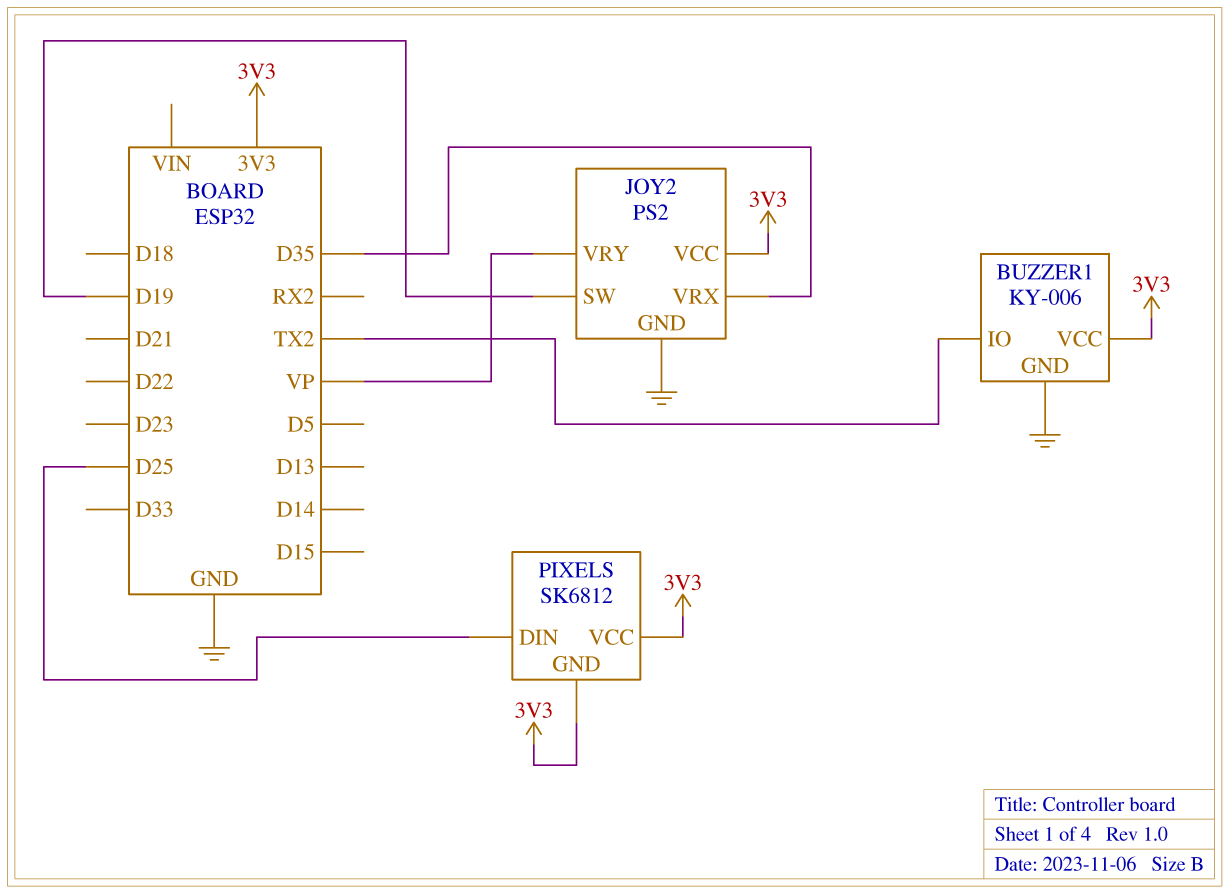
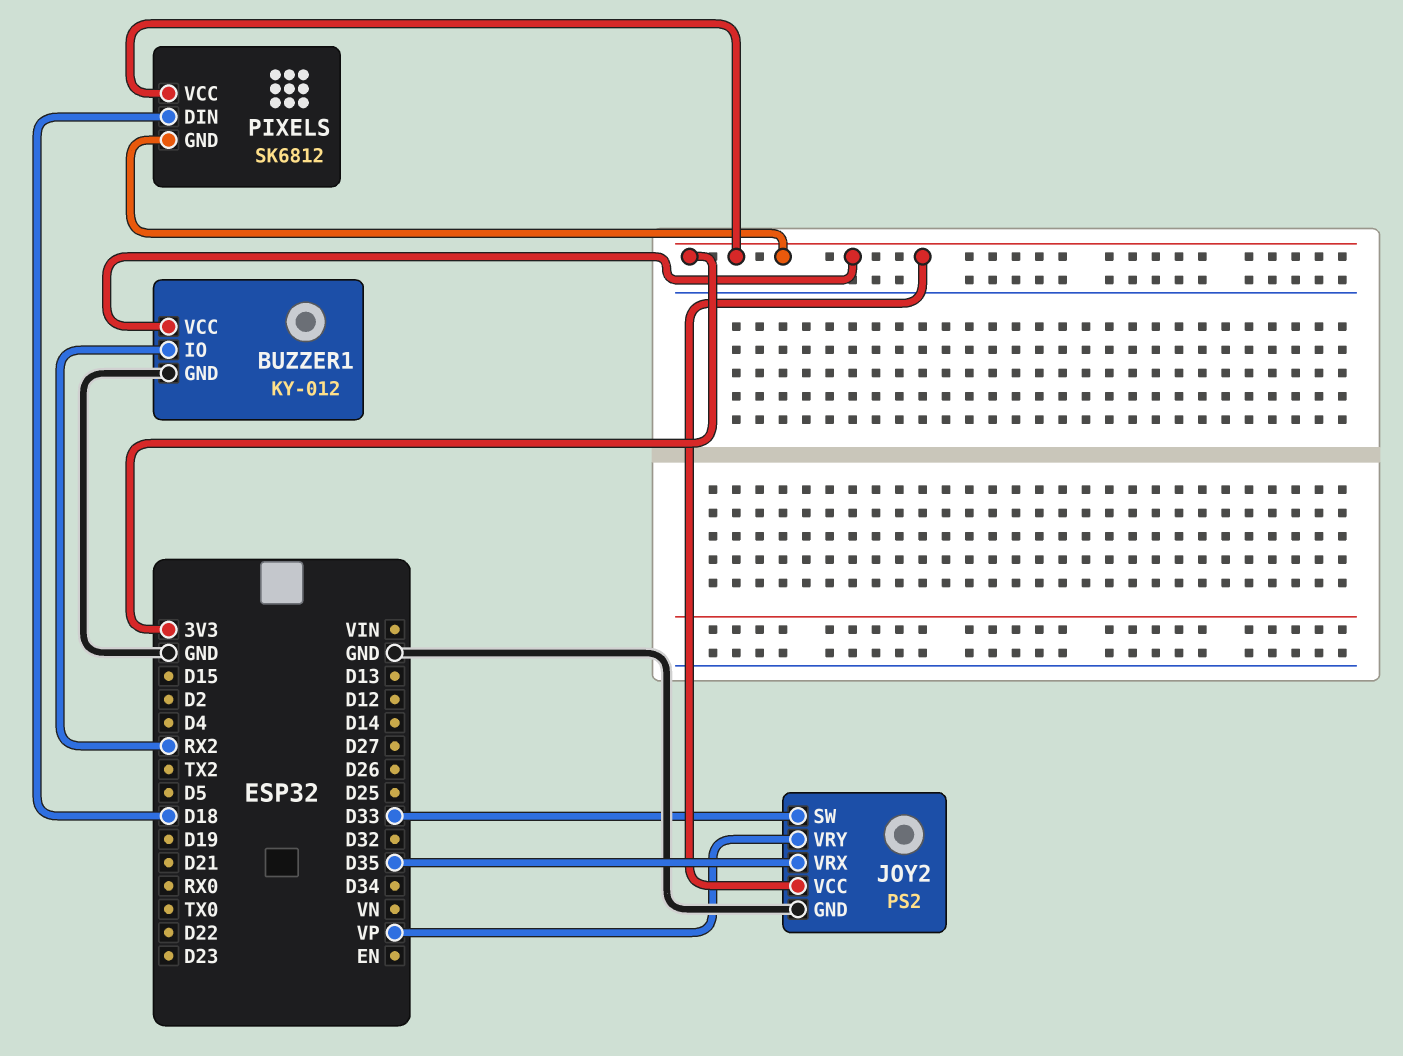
BUZZER1: KY-006 -> KY-012
BUZZER1 pin IO: TX2 -> RX2
JOY2 pin SW: D19 -> D33
PIXELS pin DIN: D25 -> D18

